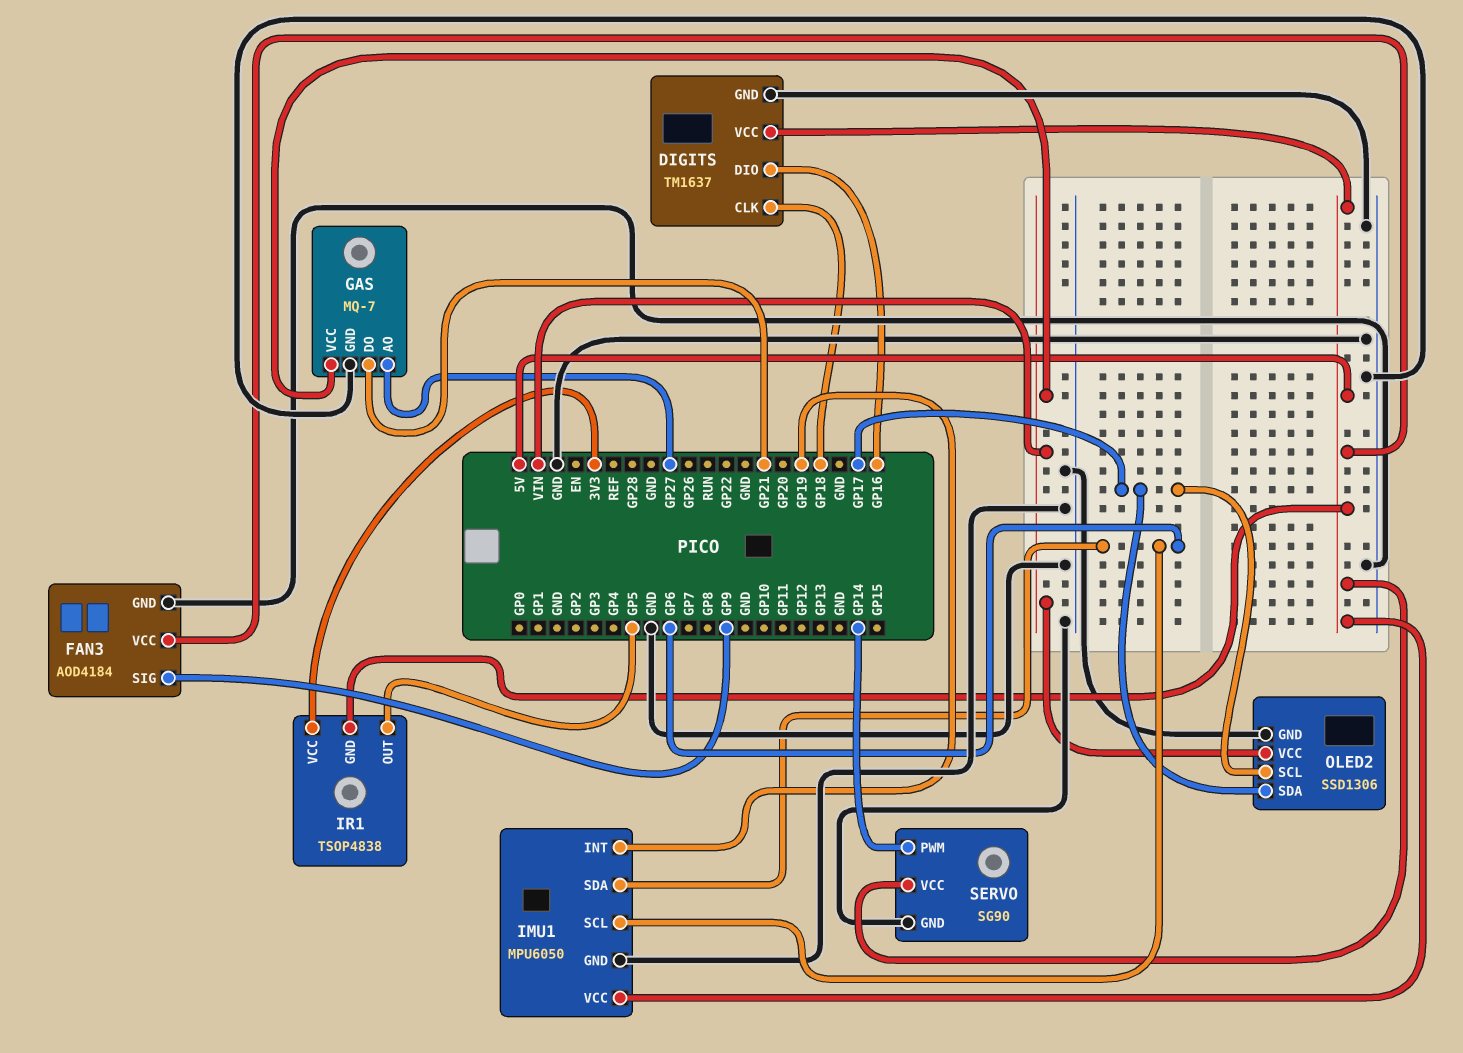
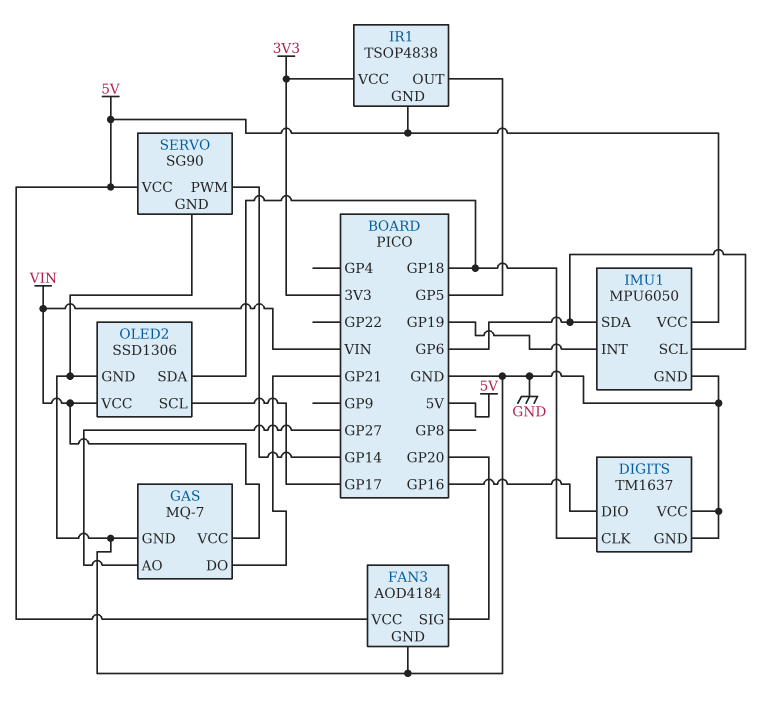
DIGITS pin VCC: 5V -> GND
FAN3 pin SIG: GP9 -> GP20
OLED2 pin SDA: GP17 -> GP18

